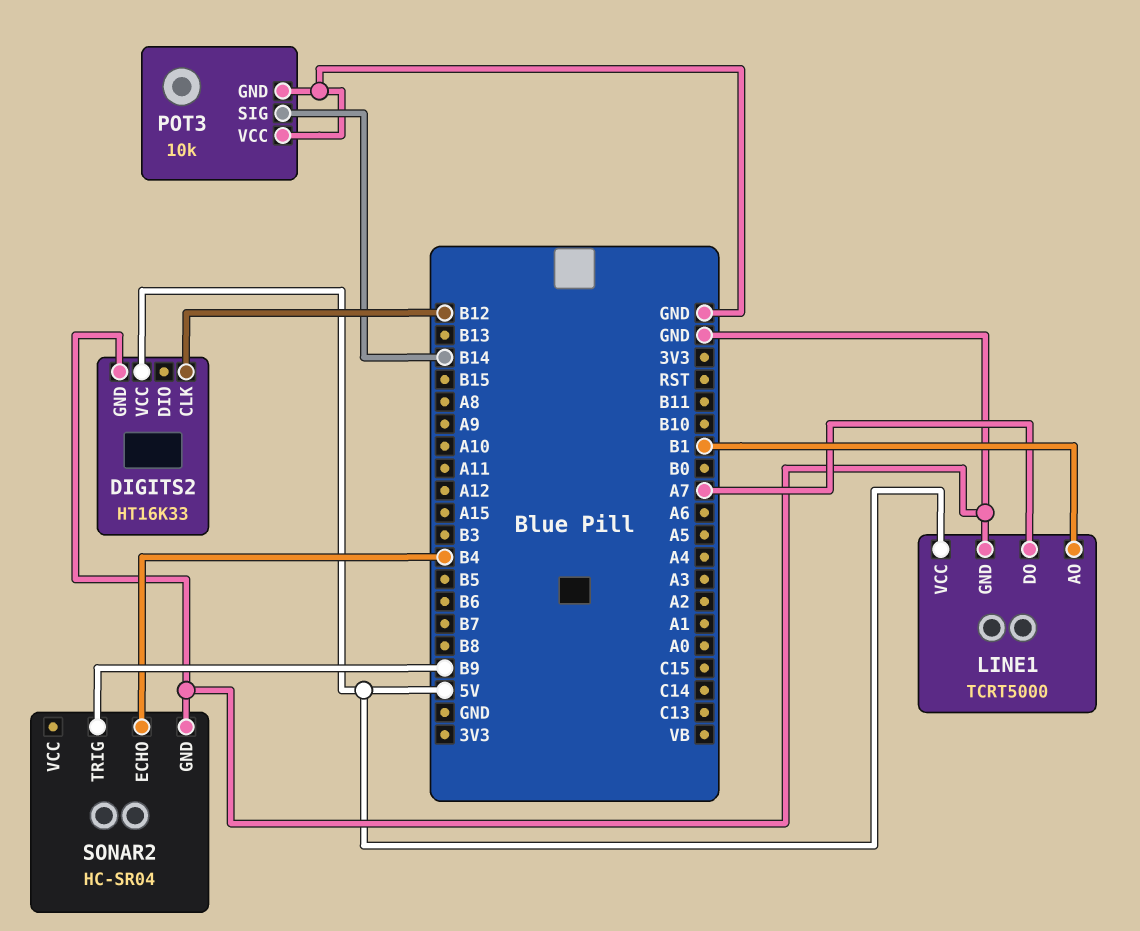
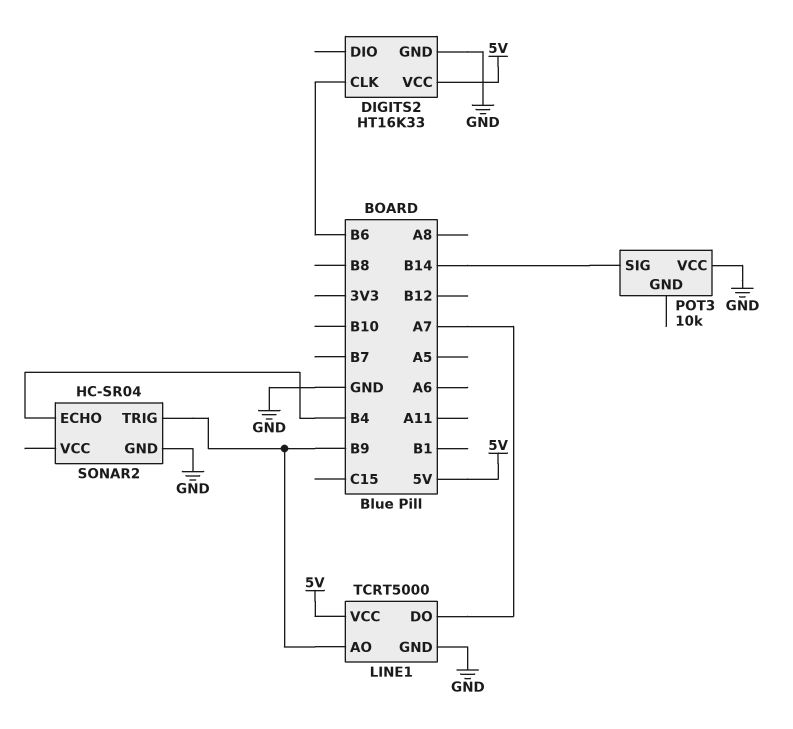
DIGITS2 pin CLK: B12 -> B6
LINE1 pin AO: B1 -> B9
POT3 pin GND: GND -> none

